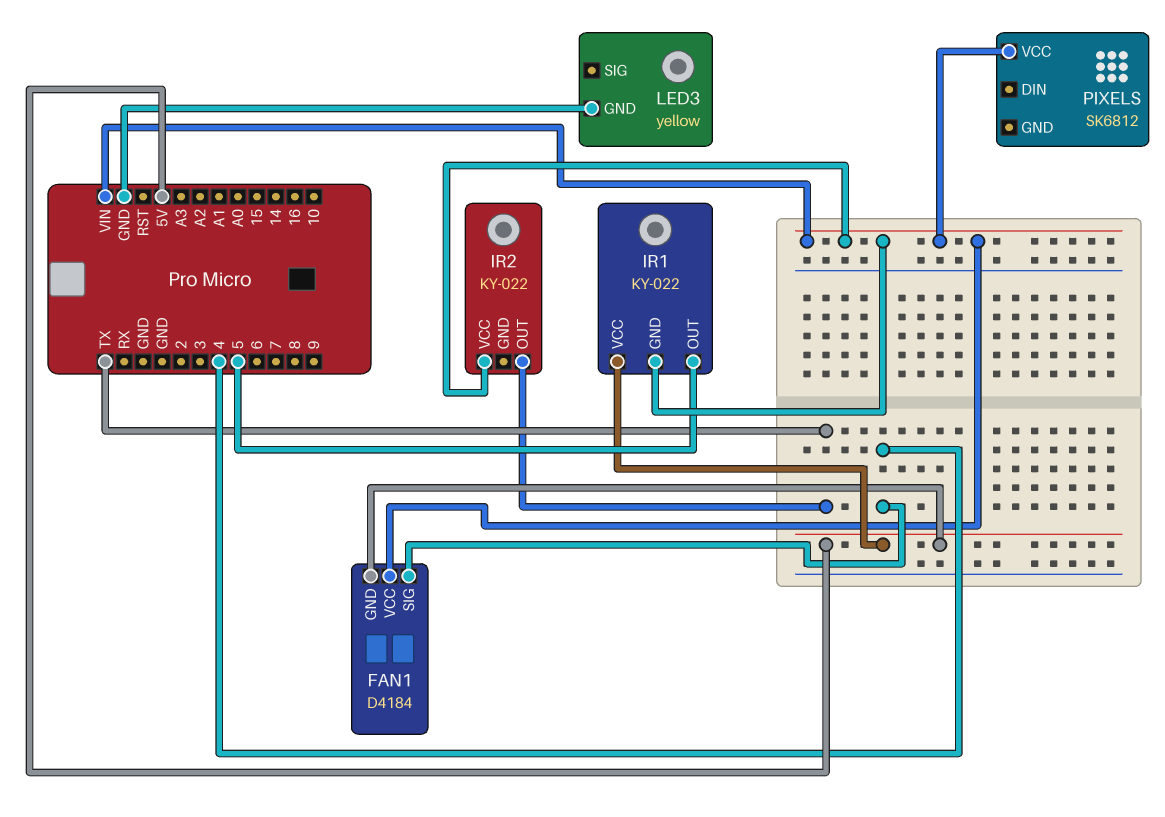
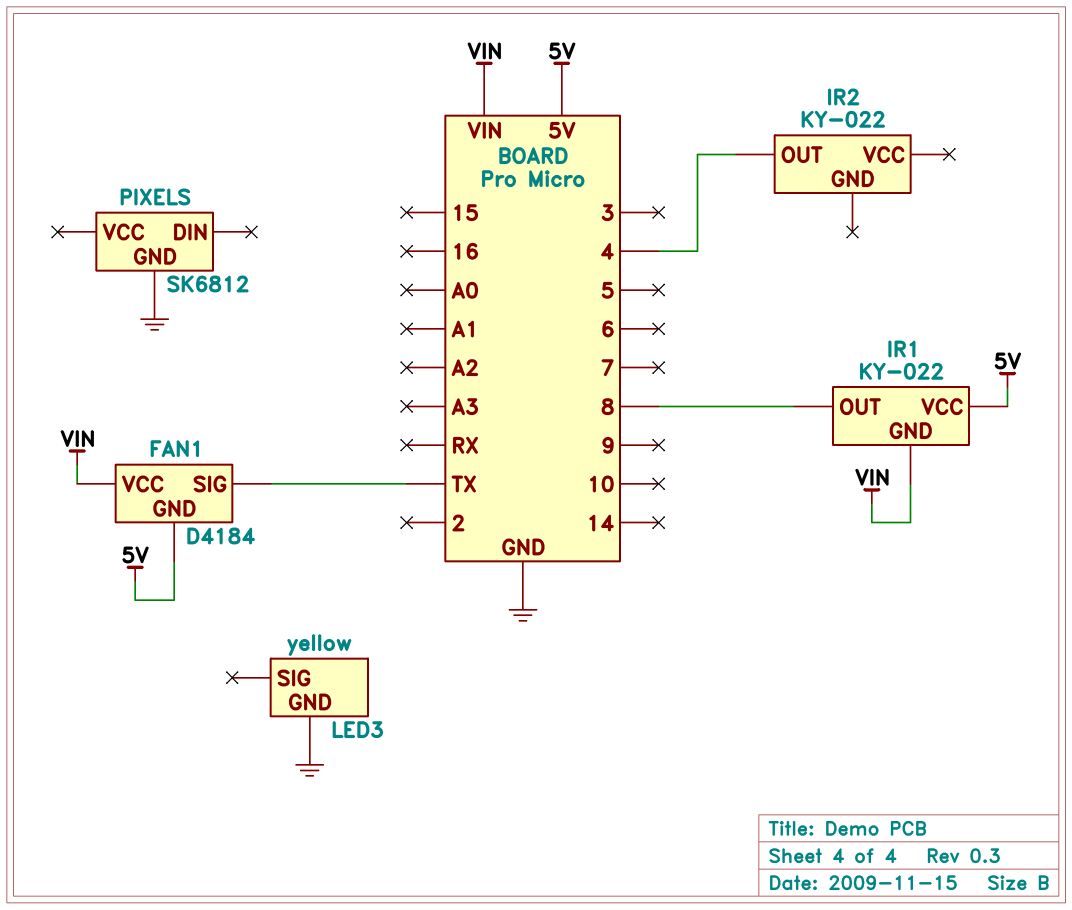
FAN1 pin SIG: 4 -> TX
IR1 pin OUT: 5 -> 8
IR2 pin OUT: TX -> 4
IR2 pin VCC: VIN -> none
PIXELS pin GND: none -> GND
PIXELS pin VCC: VIN -> none

